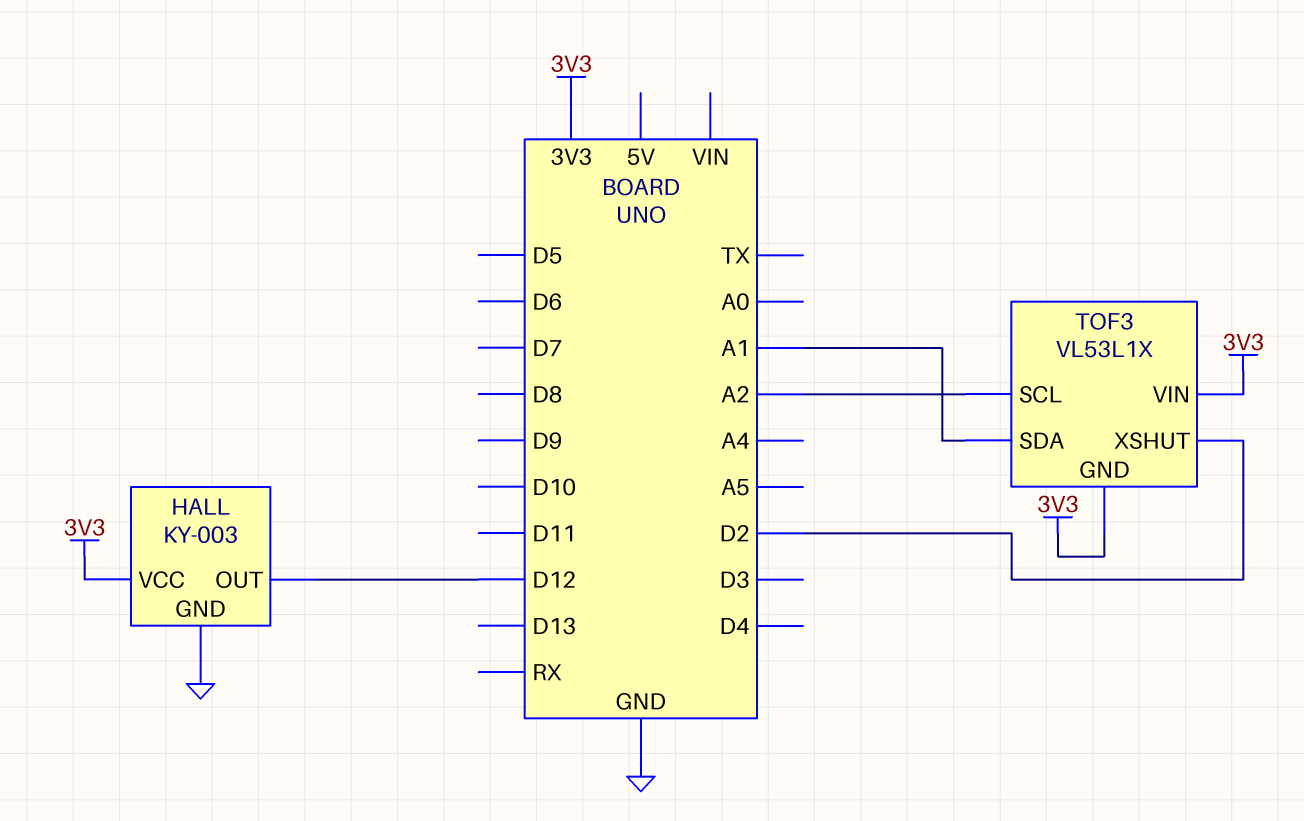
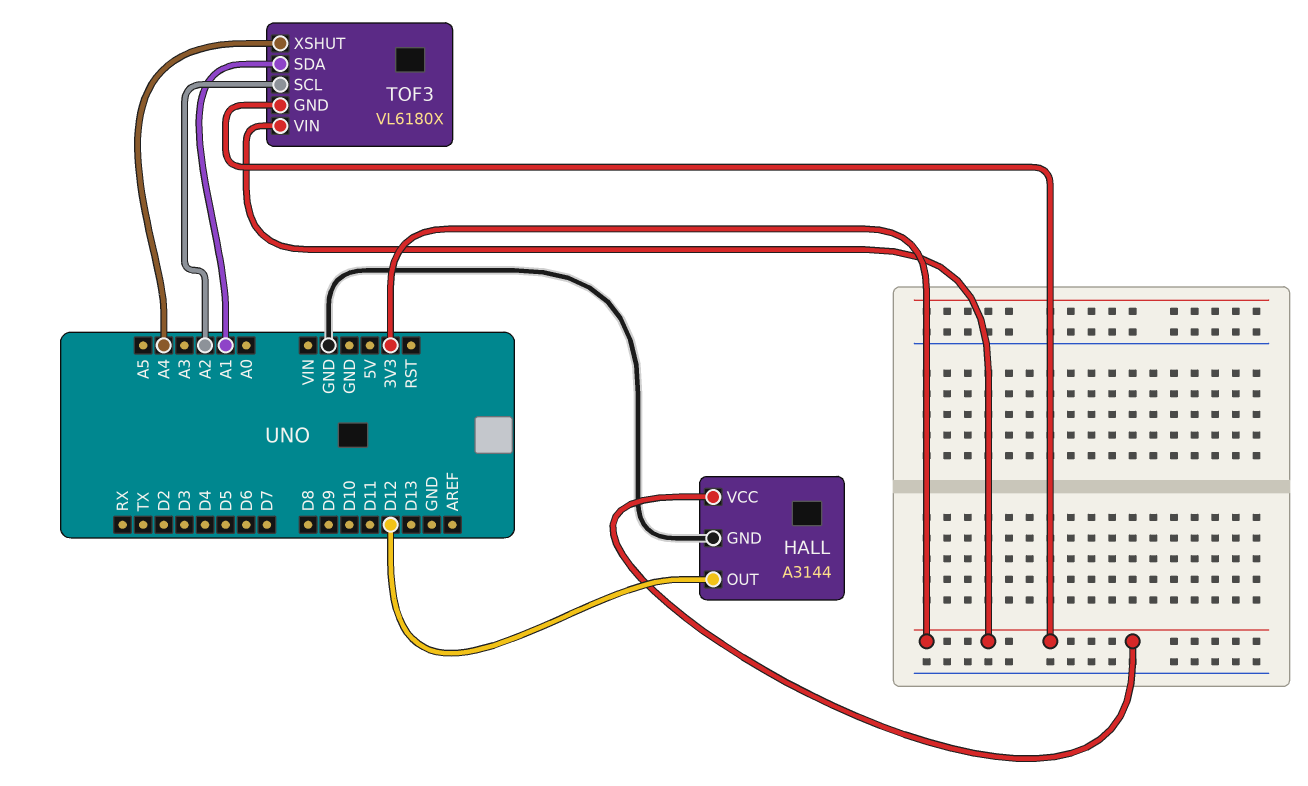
HALL: KY-003 -> A3144
TOF3: VL53L1X -> VL6180X
TOF3 pin XSHUT: D2 -> A4

